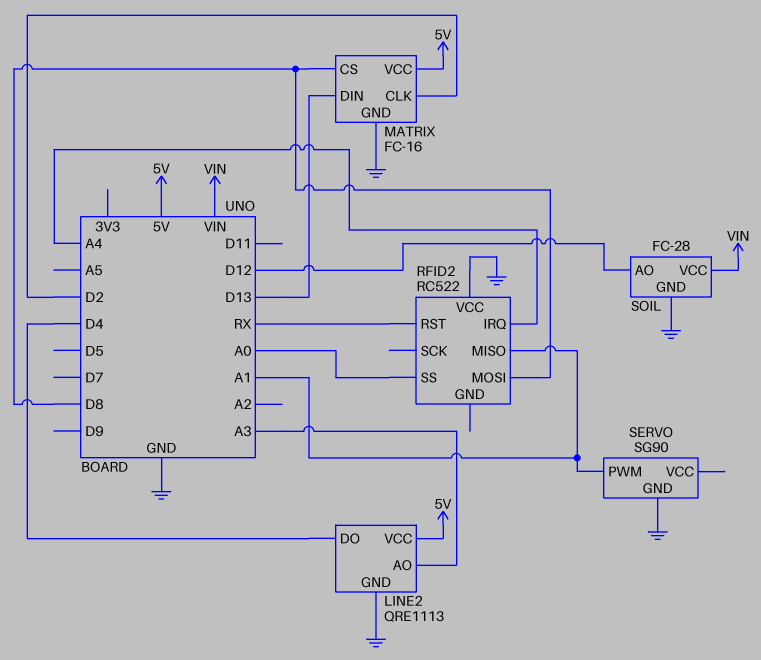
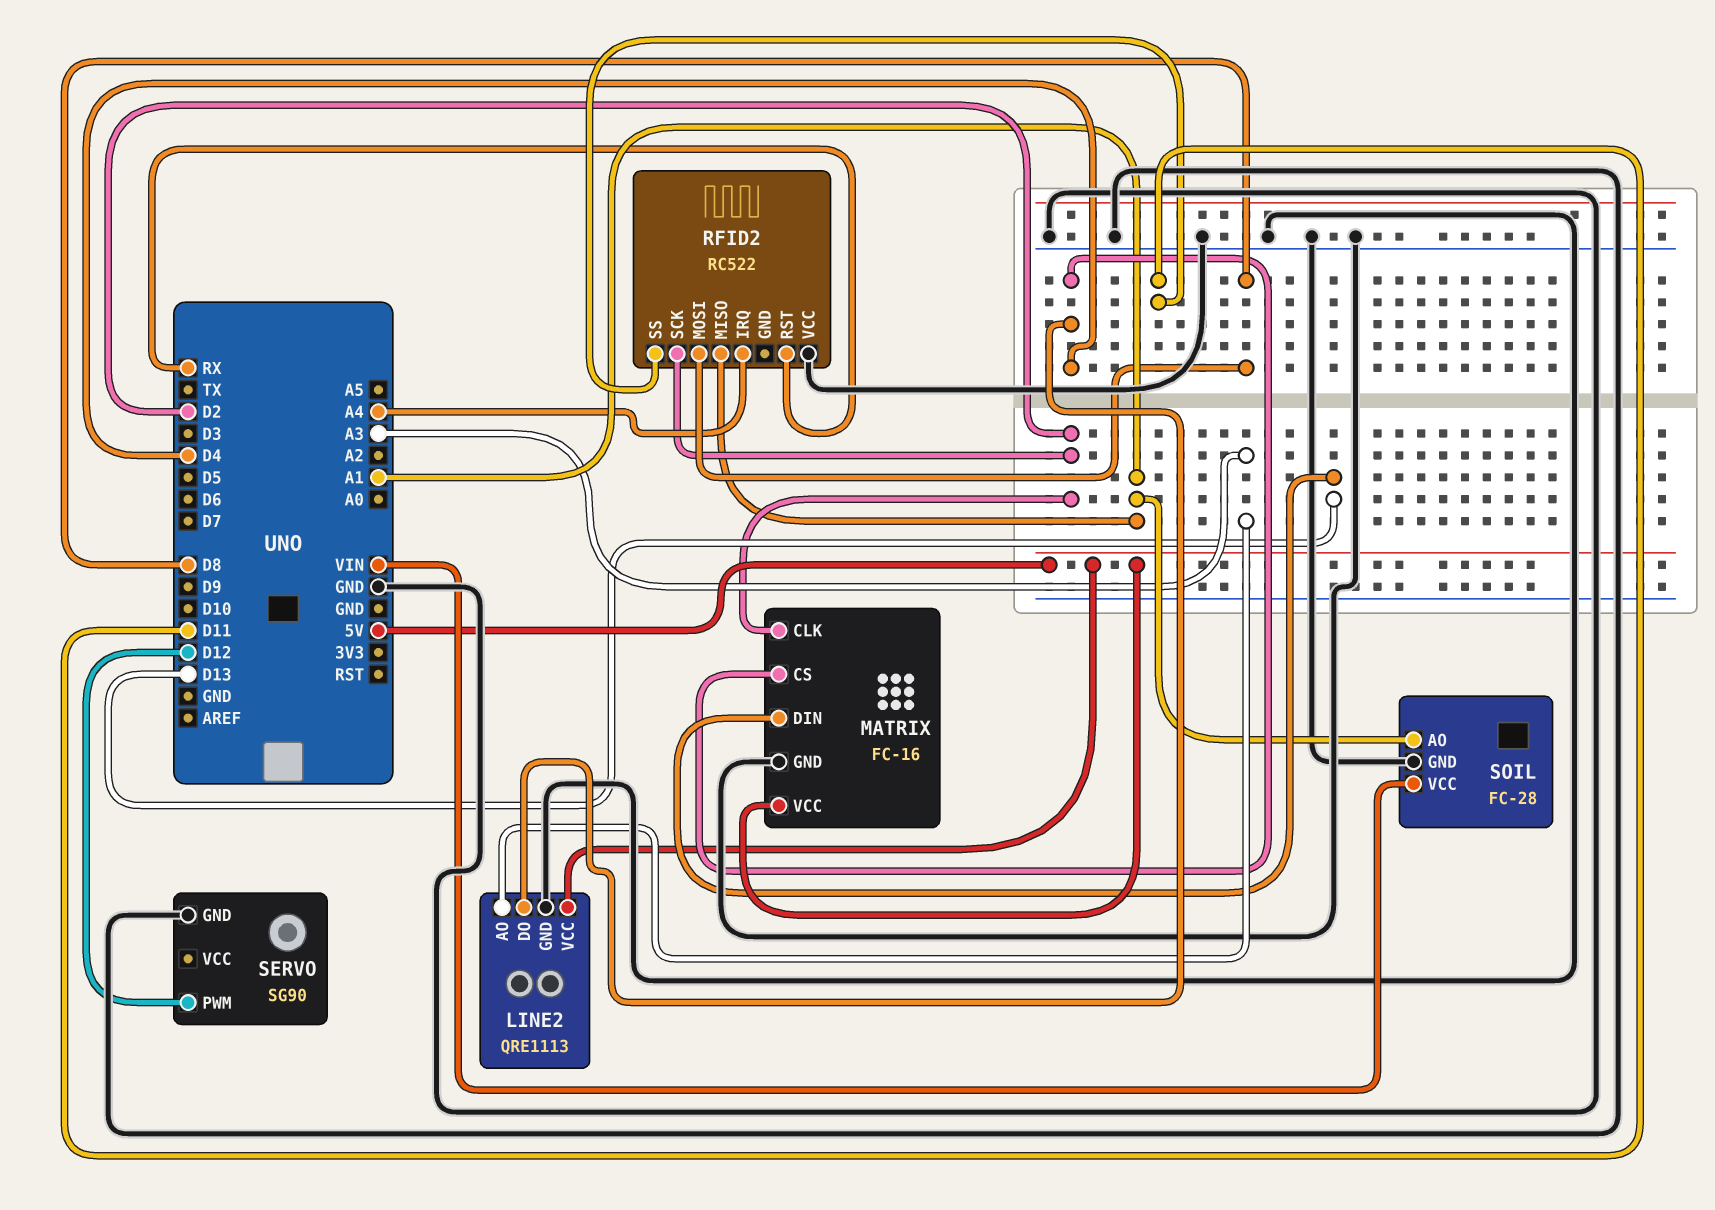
MATRIX pin CS: D8 -> D4
RFID2 pin SCK: none -> D2
RFID2 pin SS: A0 -> D11
SERVO pin PWM: A1 -> D12
SOIL pin AO: D12 -> A1

